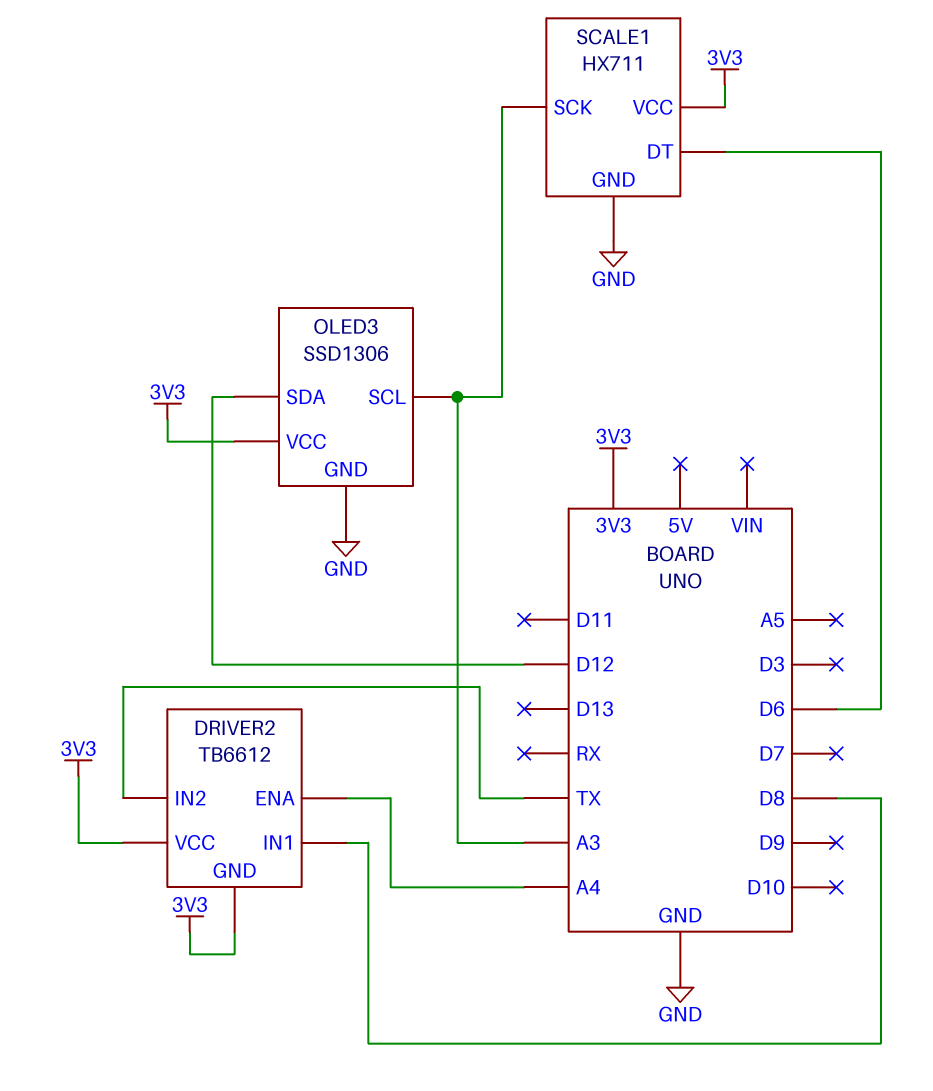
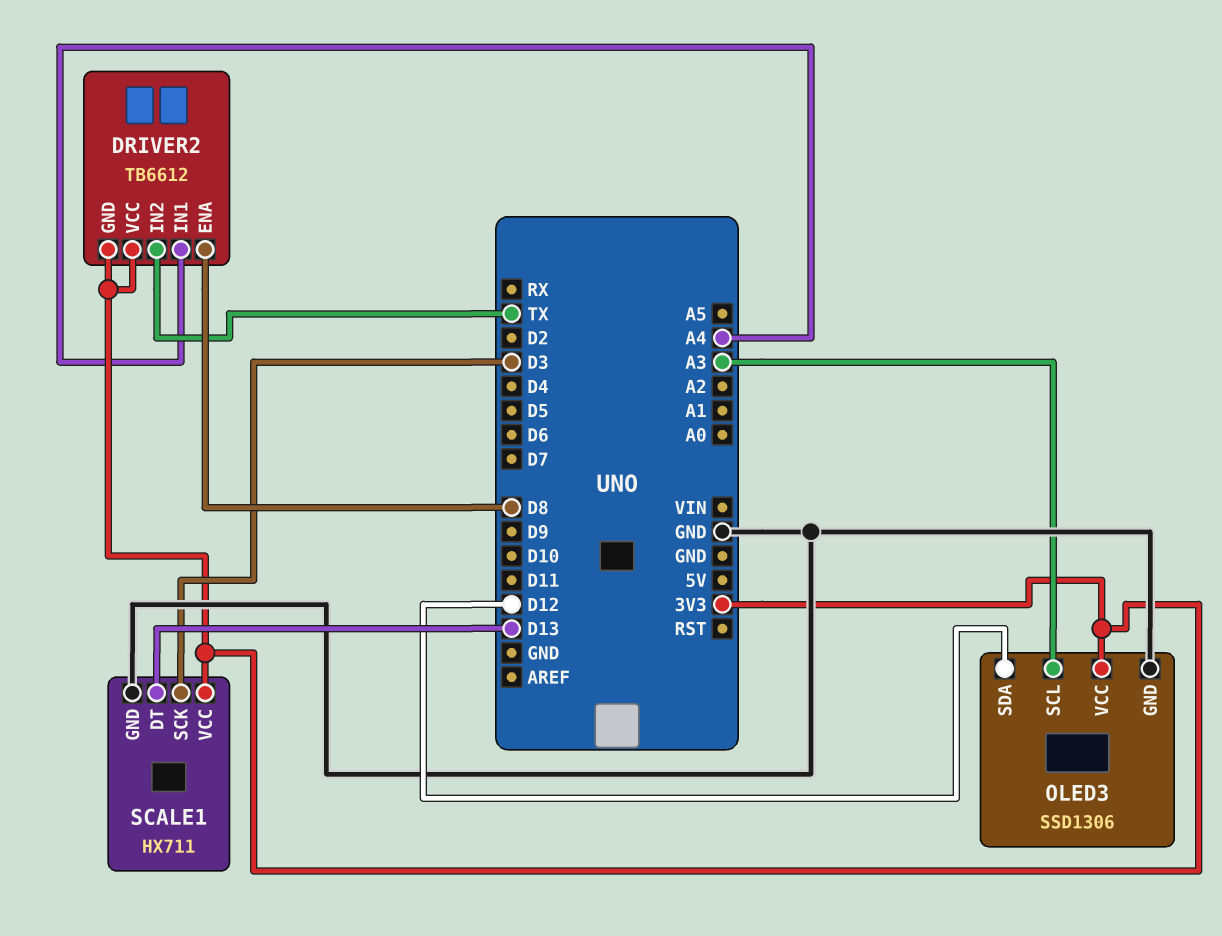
DRIVER2 pin ENA: A4 -> D8
DRIVER2 pin IN1: D8 -> A4
SCALE1 pin DT: D6 -> D13
SCALE1 pin SCK: A3 -> D3

